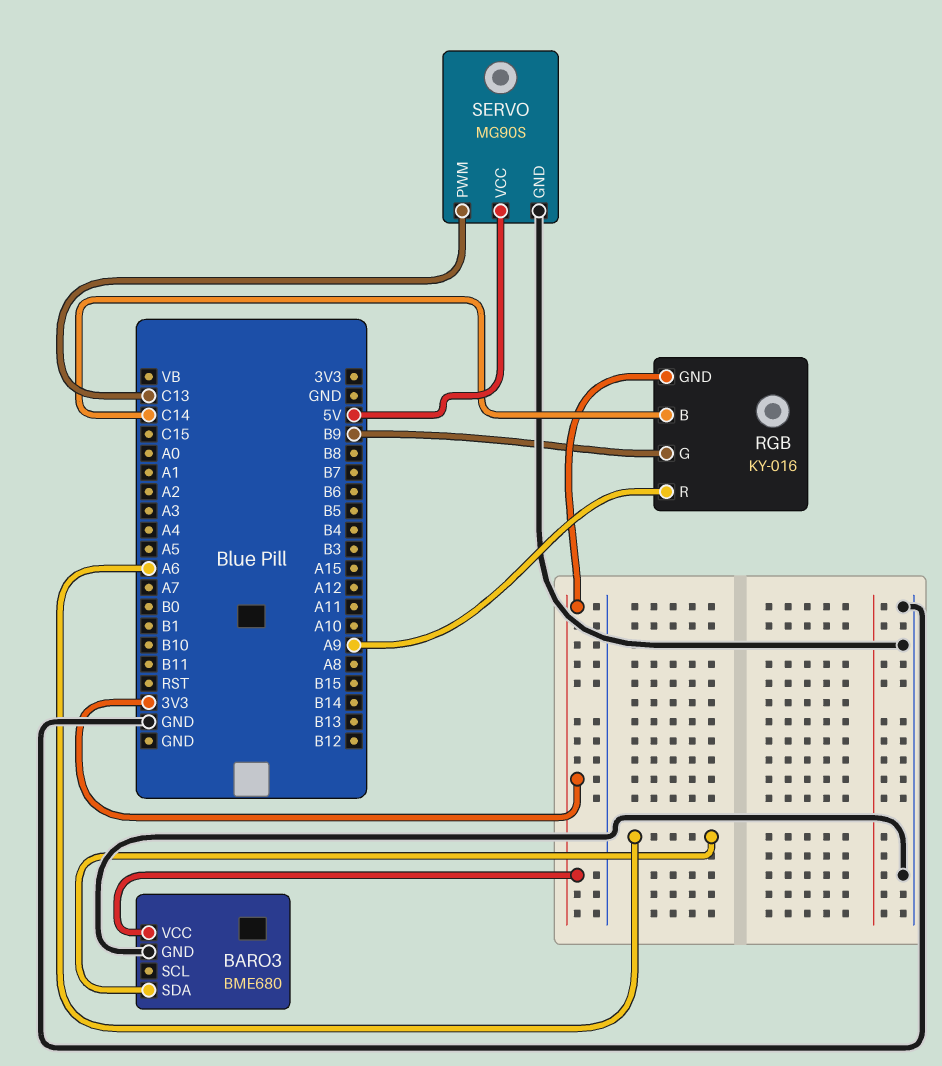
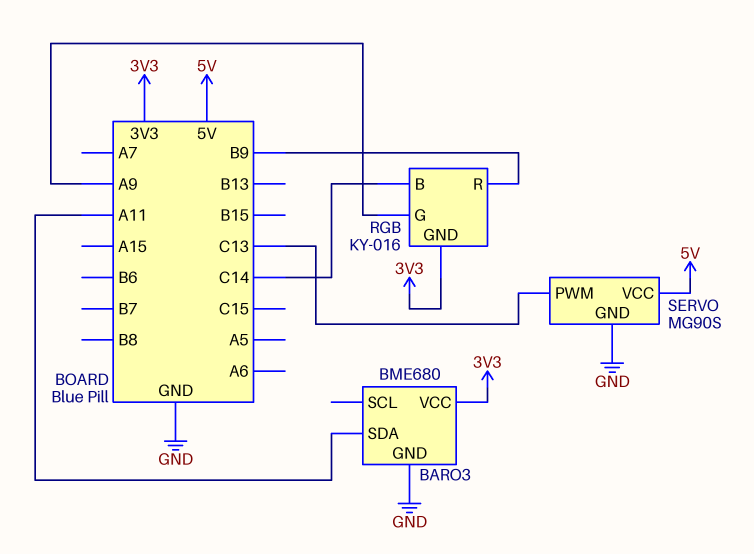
BARO3 pin SDA: A6 -> A11
RGB pin G: B9 -> A9
RGB pin R: A9 -> B9

